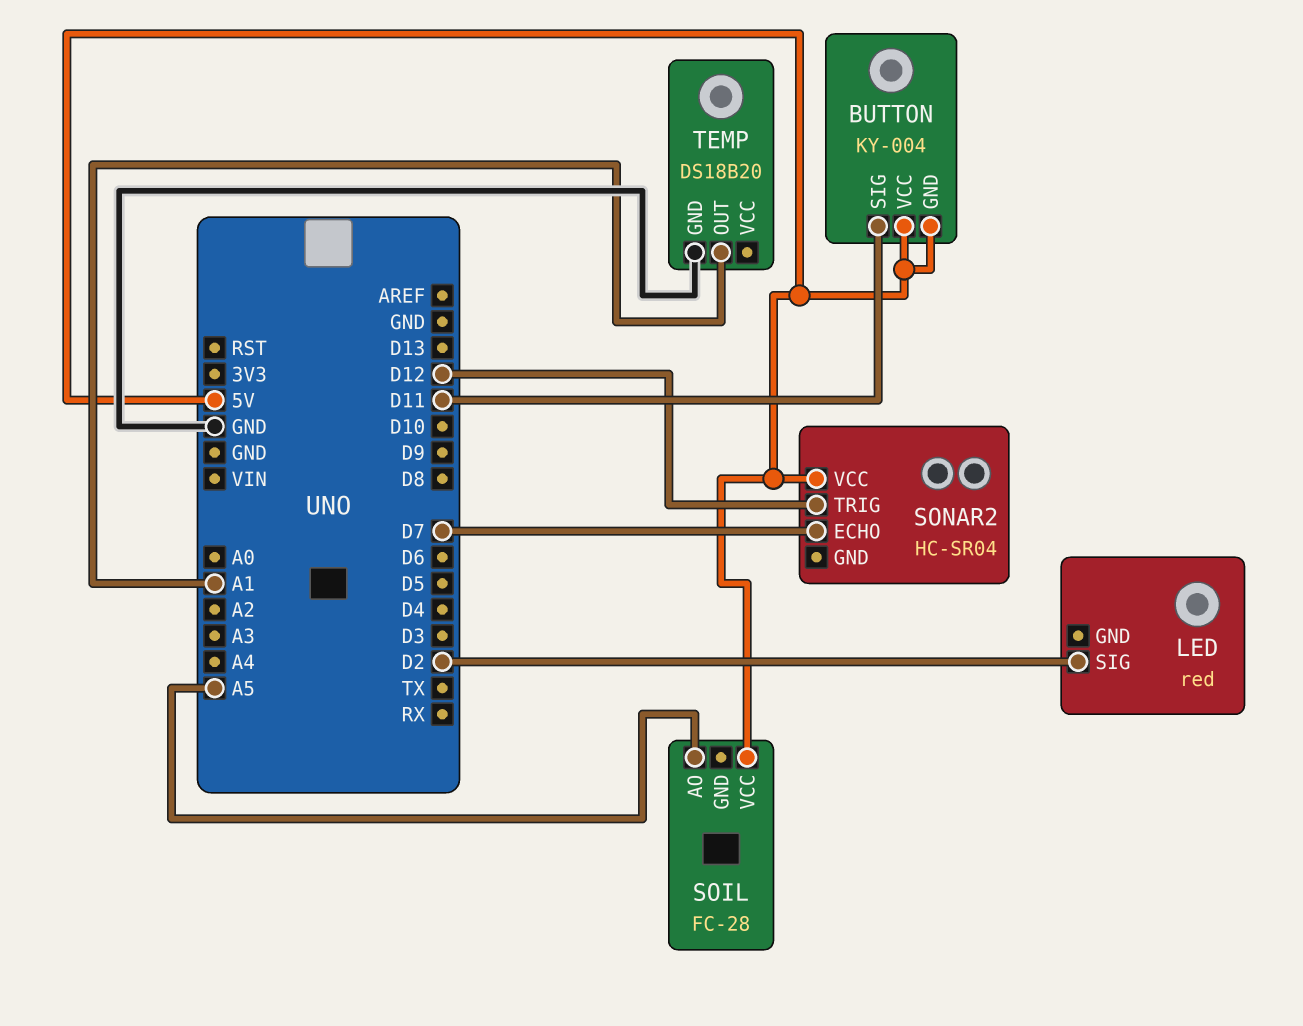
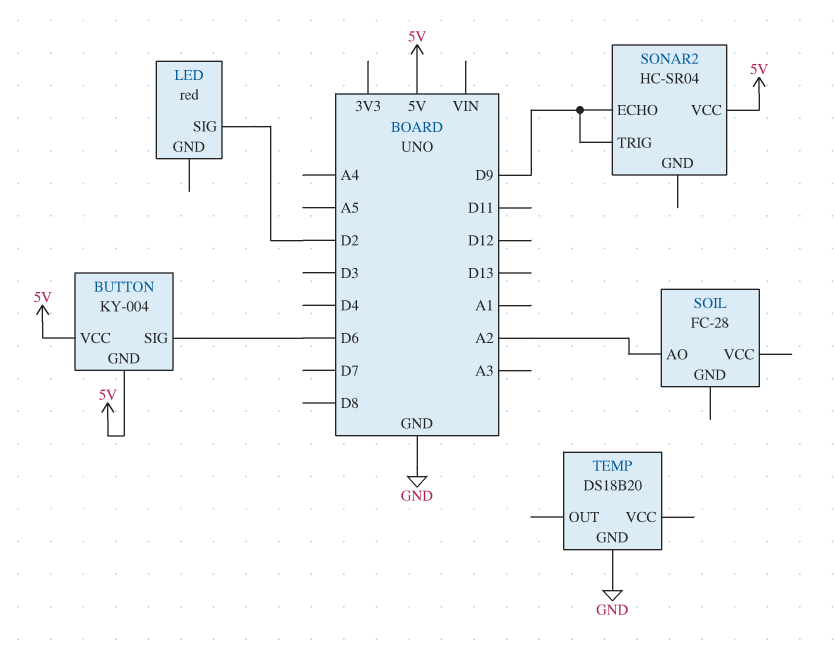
BUTTON pin SIG: D11 -> D6
SOIL pin AO: A5 -> A2
SOIL pin VCC: 5V -> none
SONAR2 pin ECHO: D7 -> D9
SONAR2 pin TRIG: D12 -> D9
TEMP pin OUT: A1 -> none

